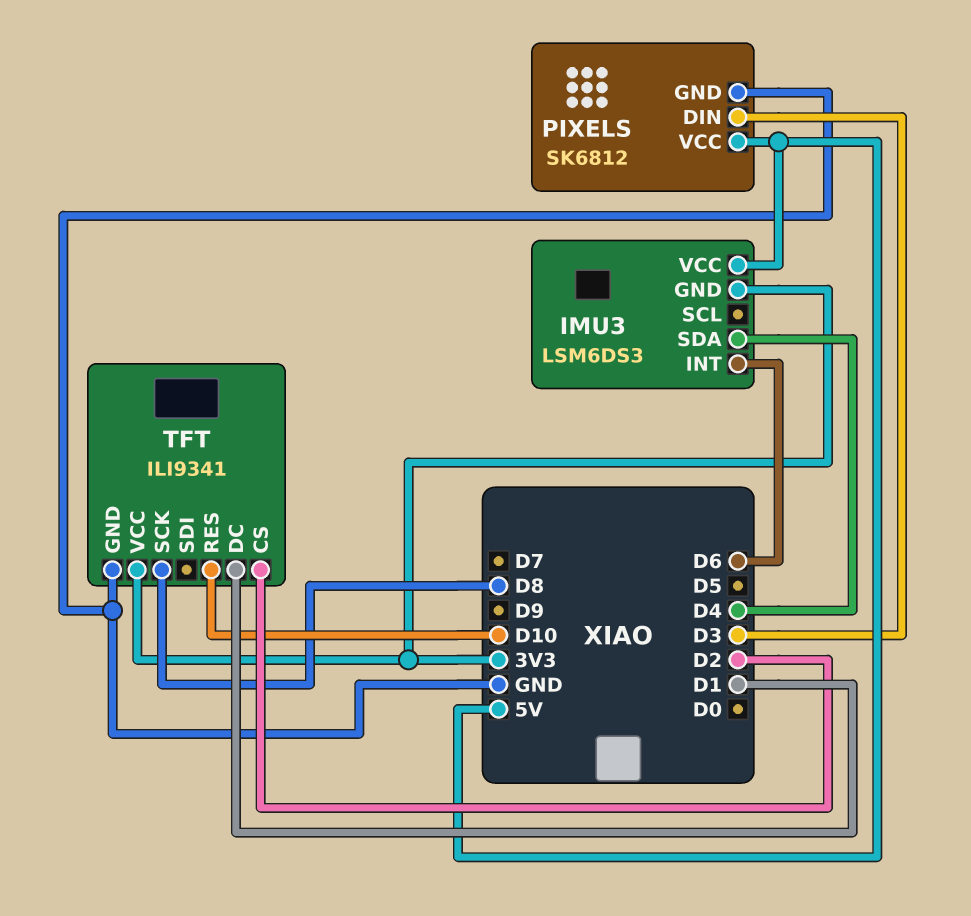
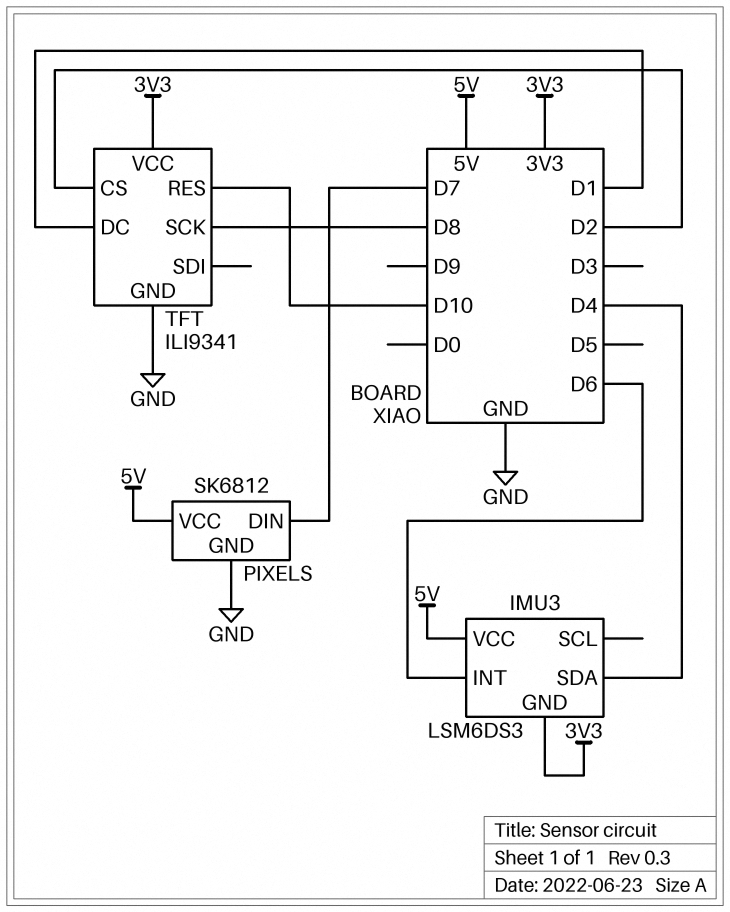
PIXELS pin DIN: D3 -> D7

